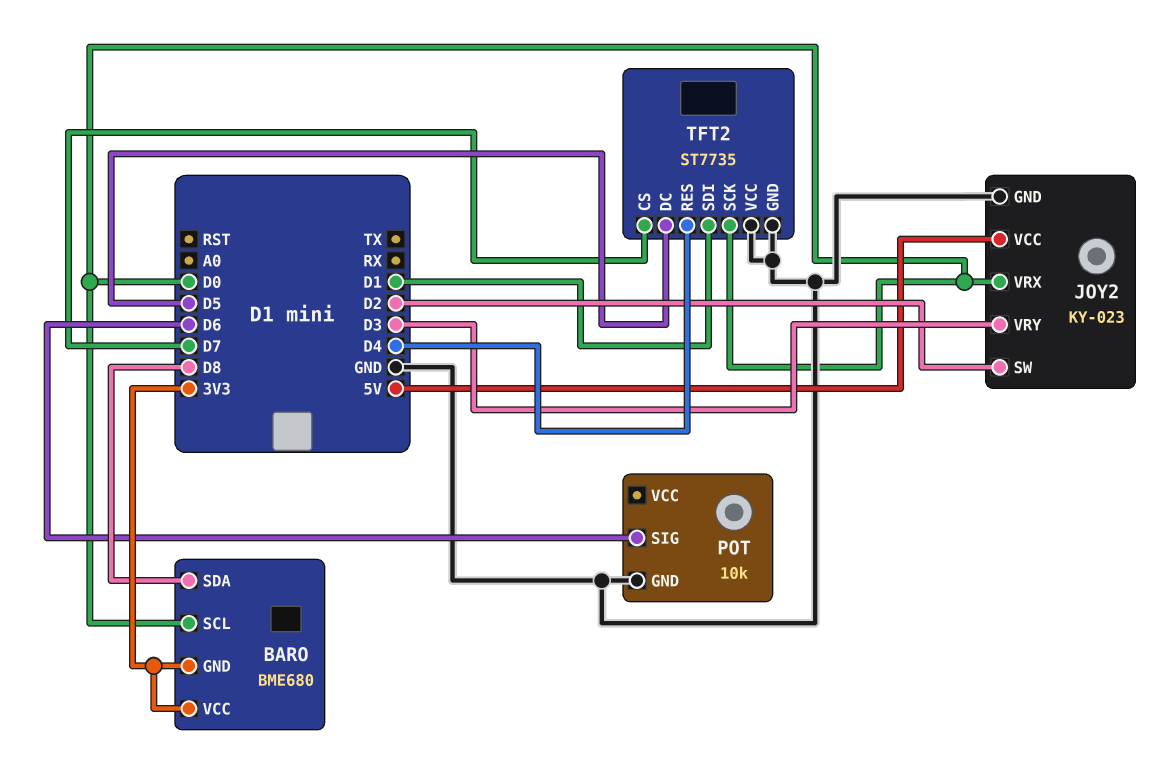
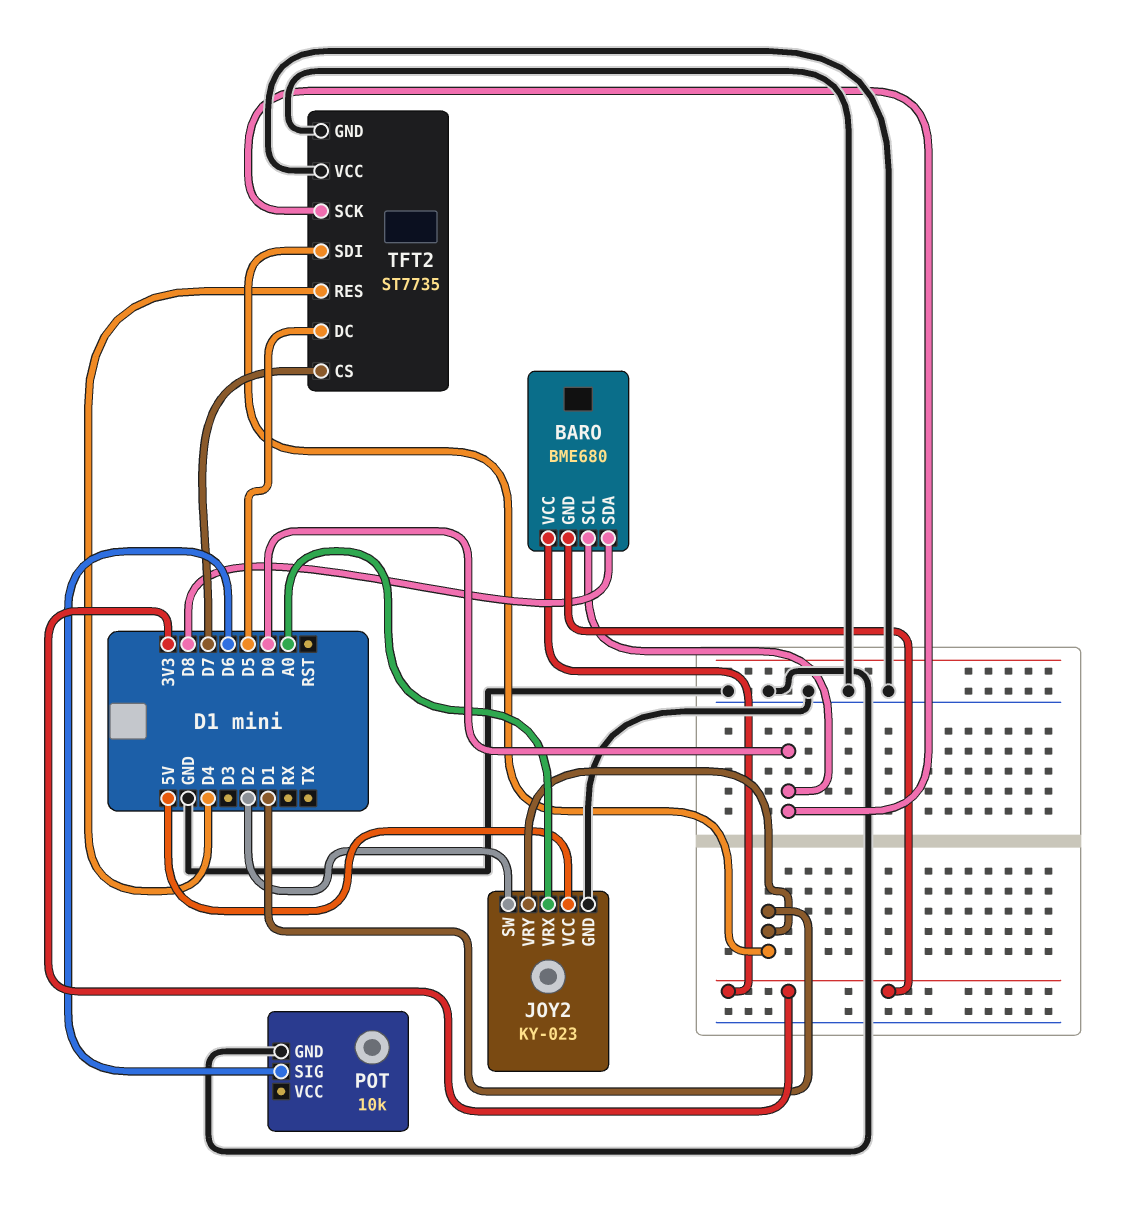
JOY2 pin VRX: D0 -> A0
JOY2 pin VRY: D3 -> D1

